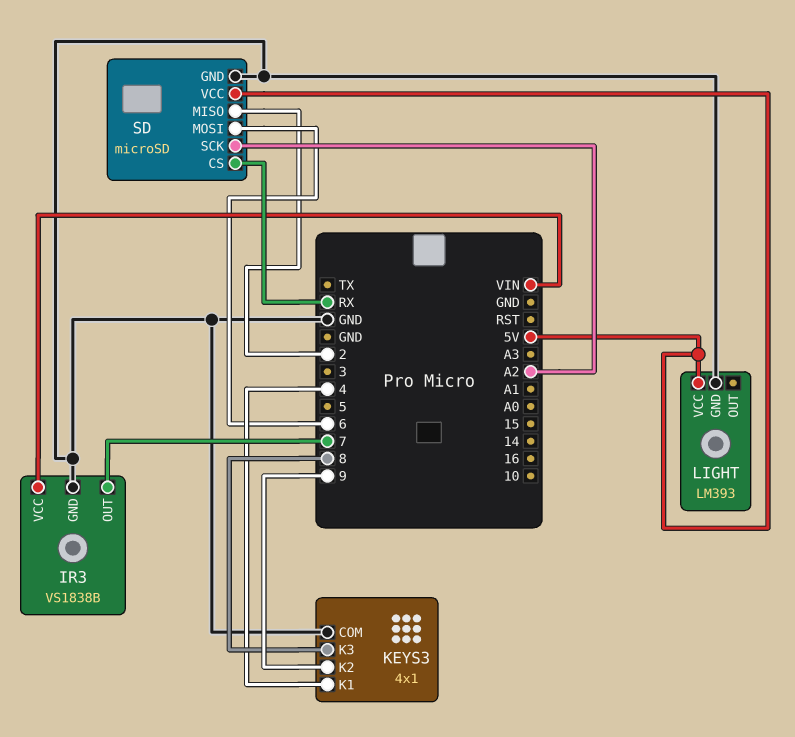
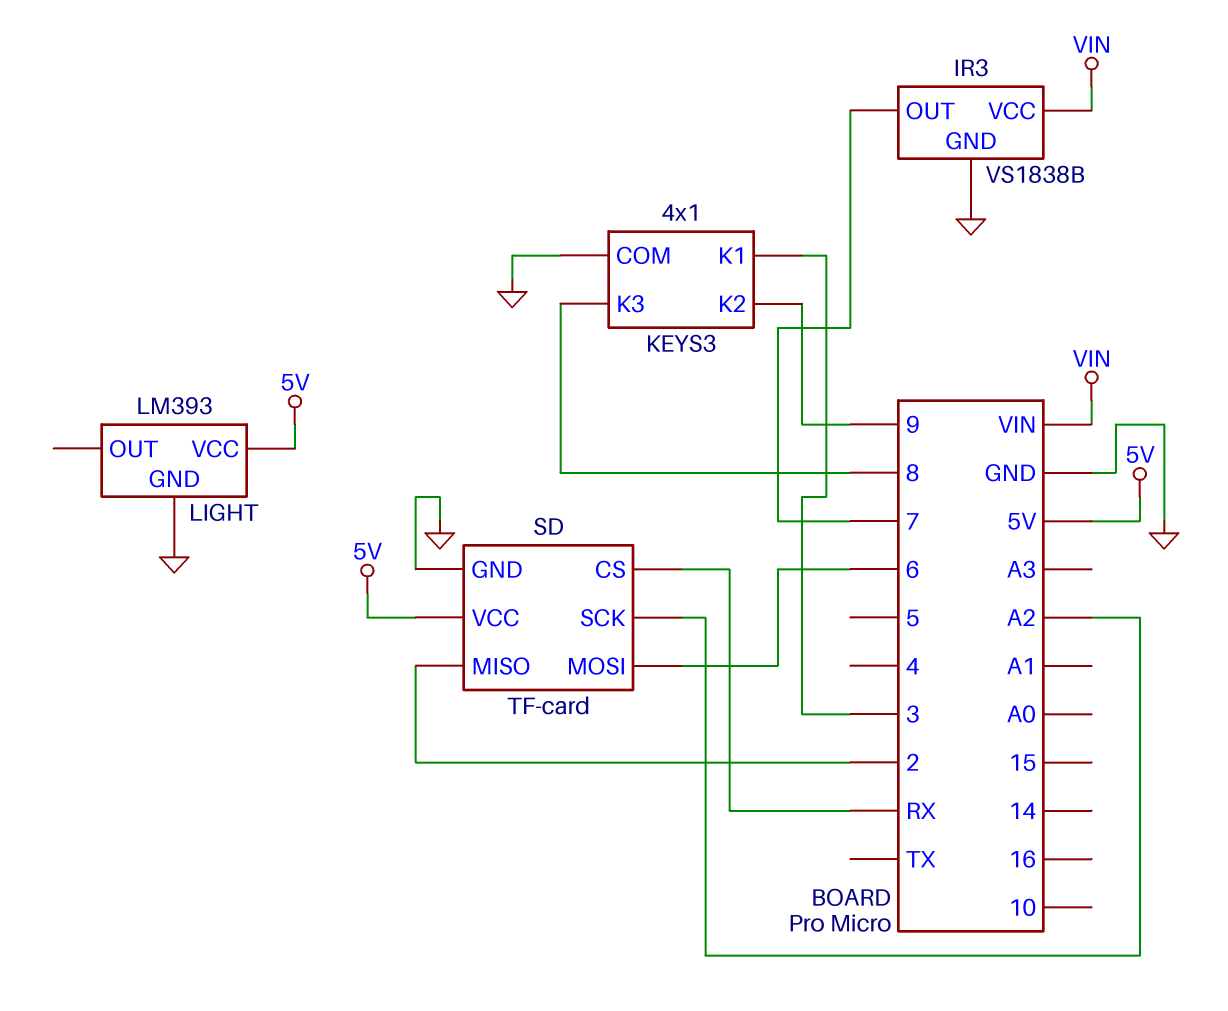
KEYS3 pin K1: 4 -> 3
SD: microSD -> TF-card

